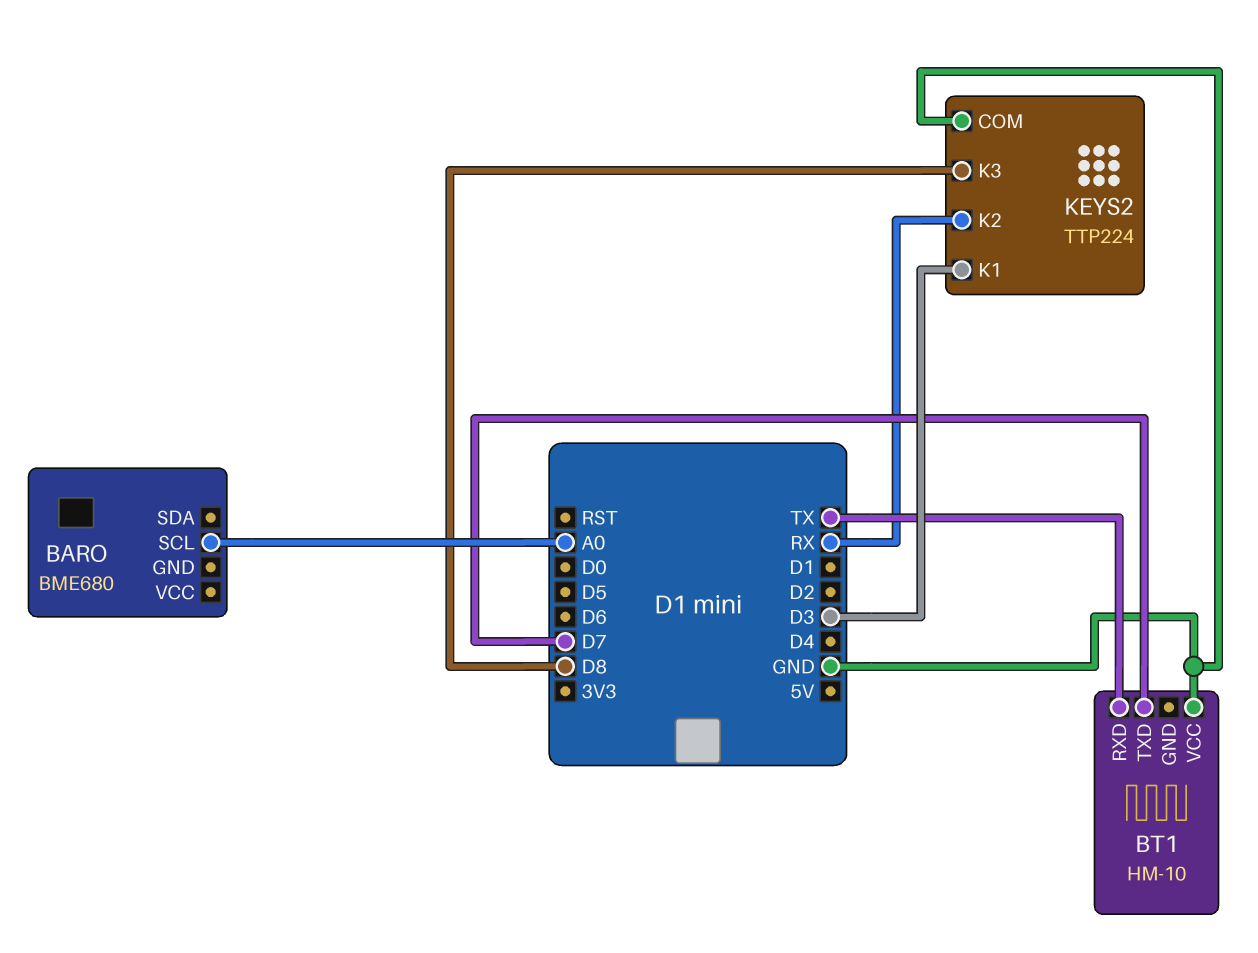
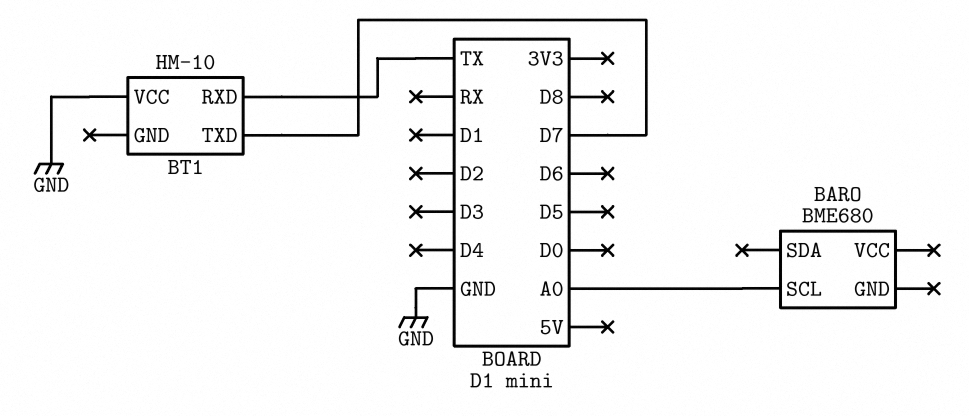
KEYS2: TTP224 -> none
KEYS2 pin COM: GND -> none
KEYS2 pin K1: D3 -> none
KEYS2 pin K2: RX -> none
KEYS2 pin K3: D8 -> none

